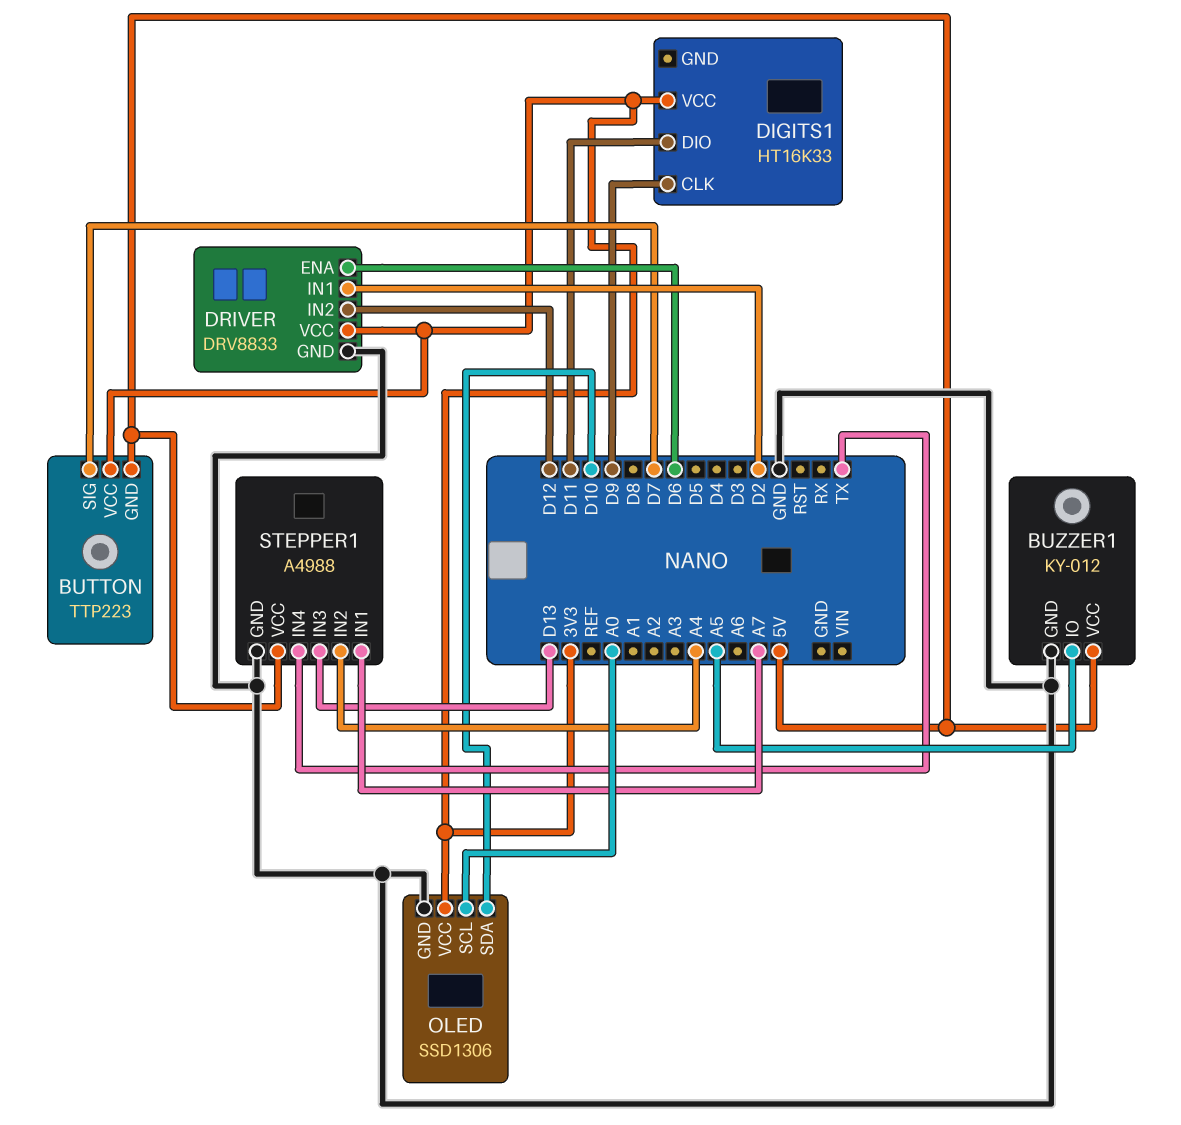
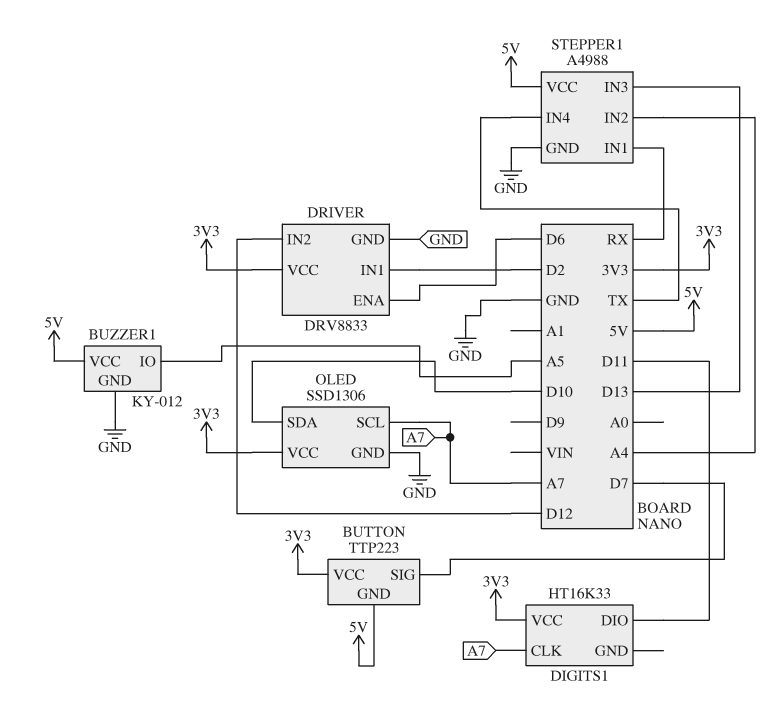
DIGITS1 pin CLK: D9 -> A7
OLED pin SCL: A0 -> A7
STEPPER1 pin IN1: A7 -> RX

